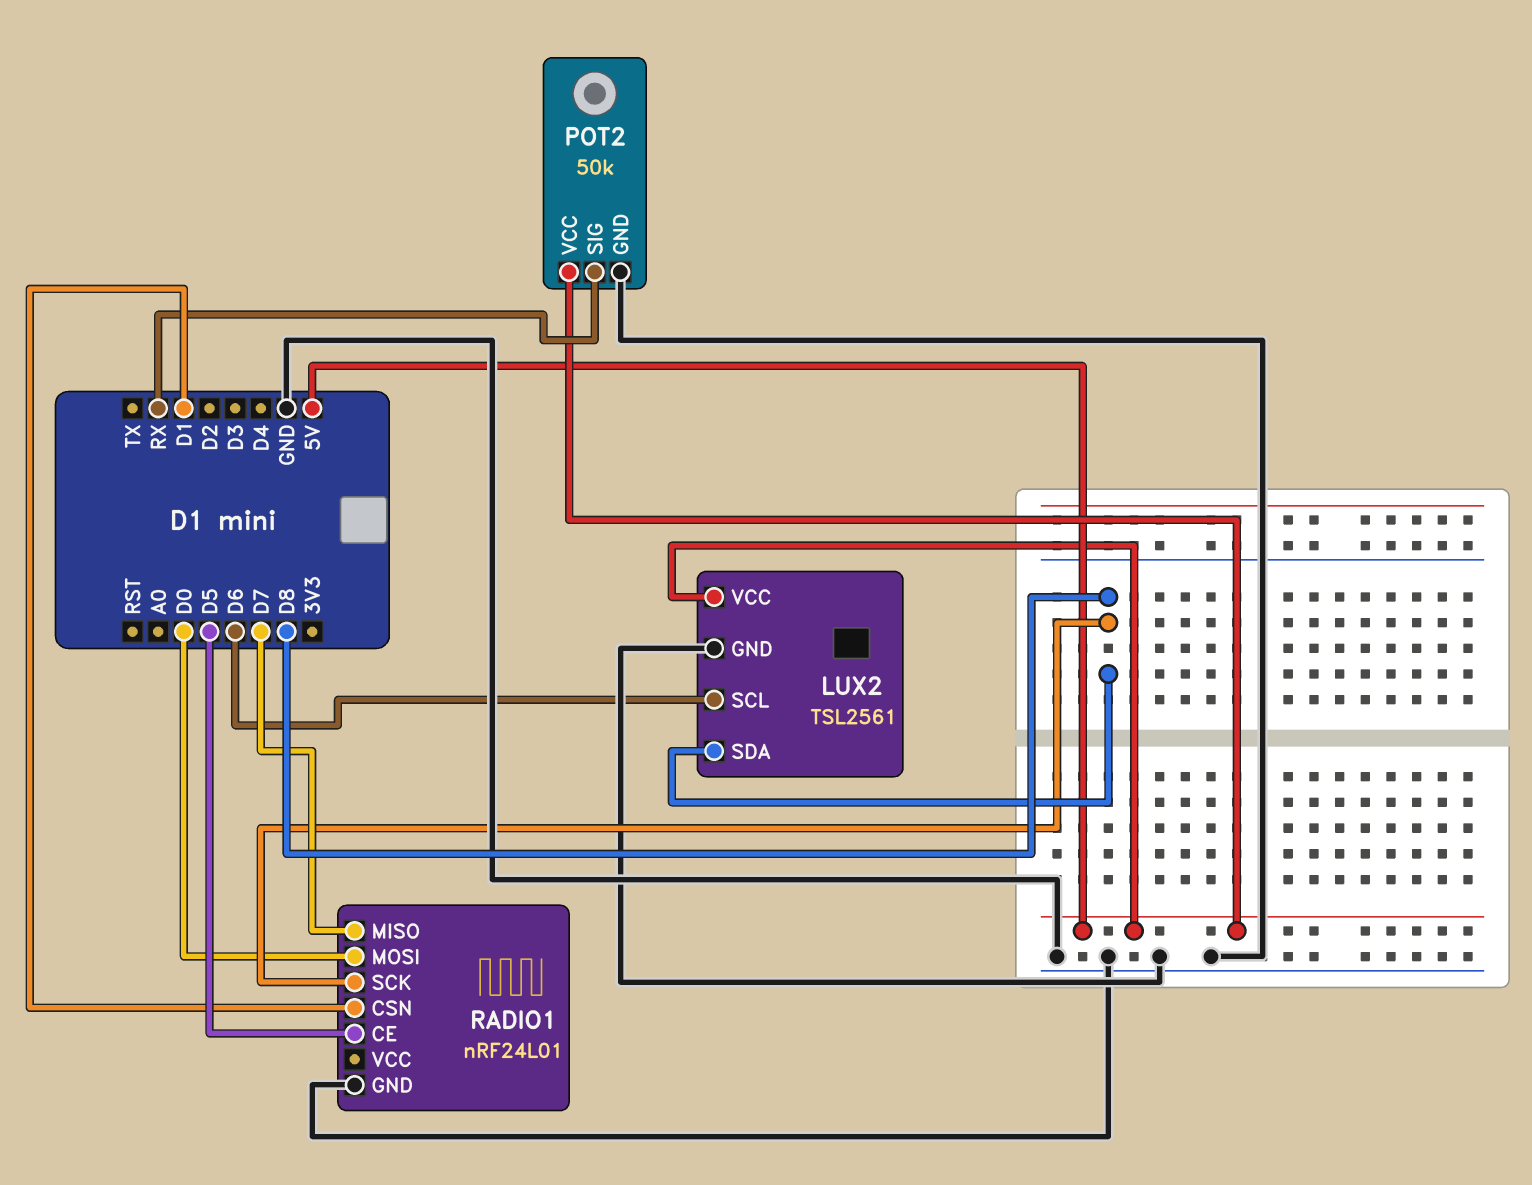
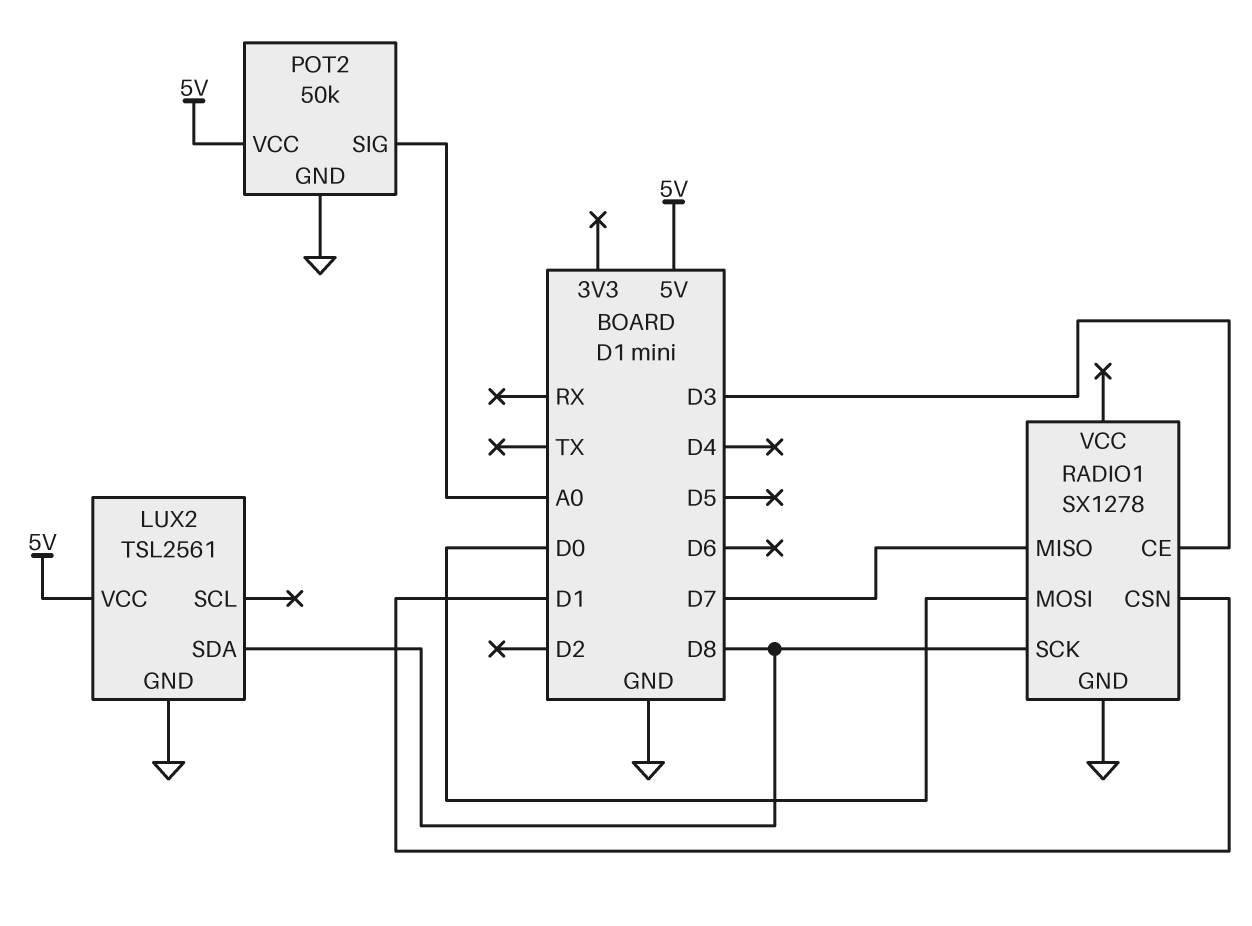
LUX2 pin SCL: D6 -> none
POT2 pin SIG: RX -> A0
RADIO1: nRF24L01 -> SX1278
RADIO1 pin CE: D5 -> D3

